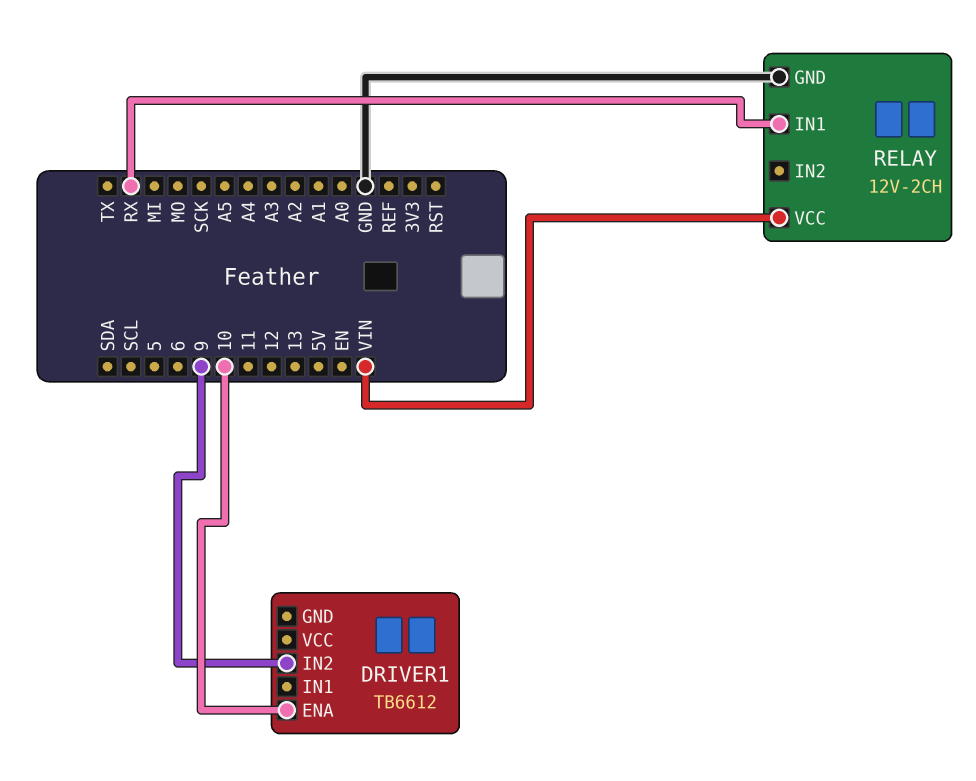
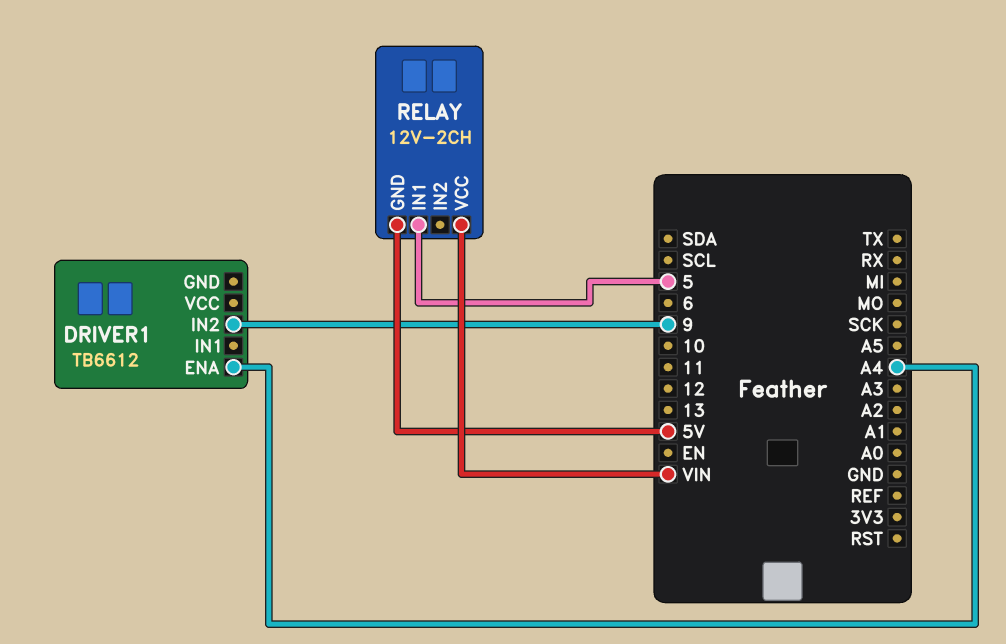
DRIVER1 pin ENA: 10 -> A4
RELAY pin GND: GND -> 5V
RELAY pin IN1: RX -> 5

